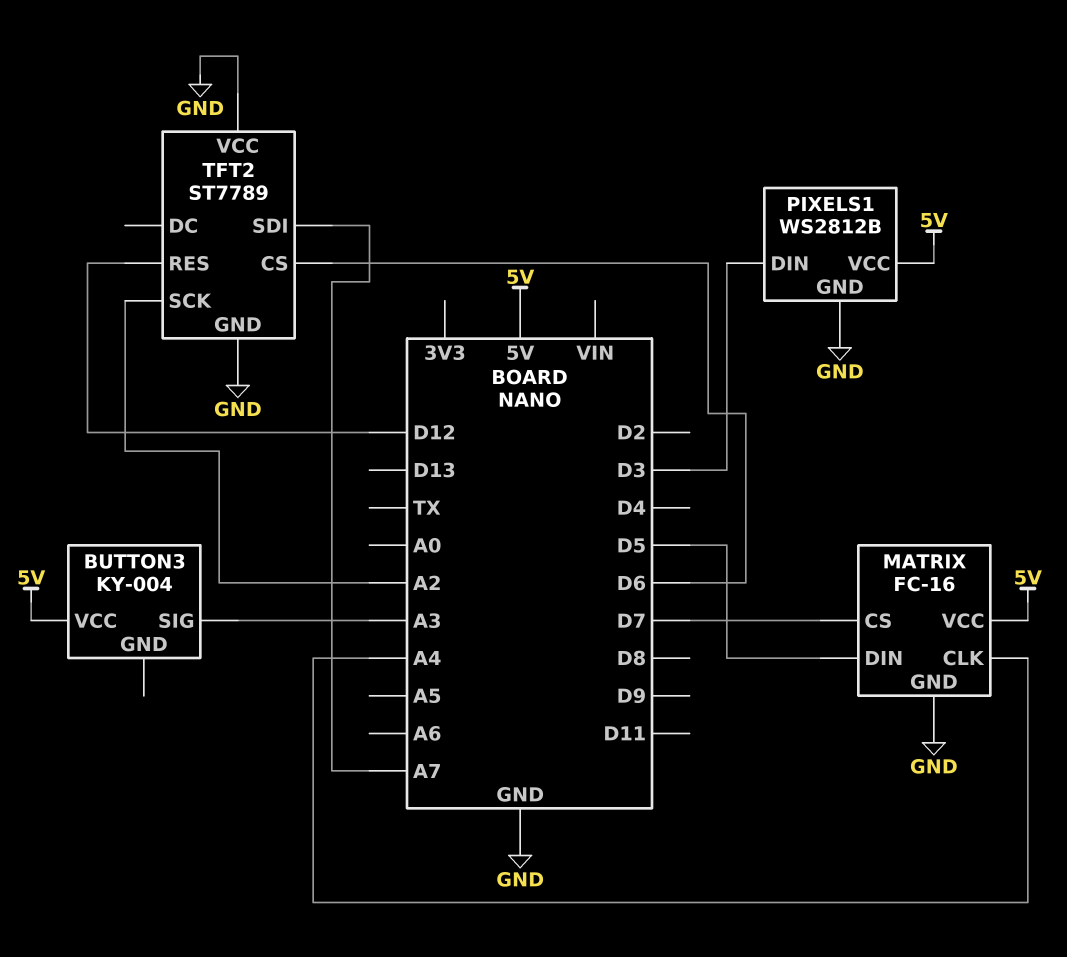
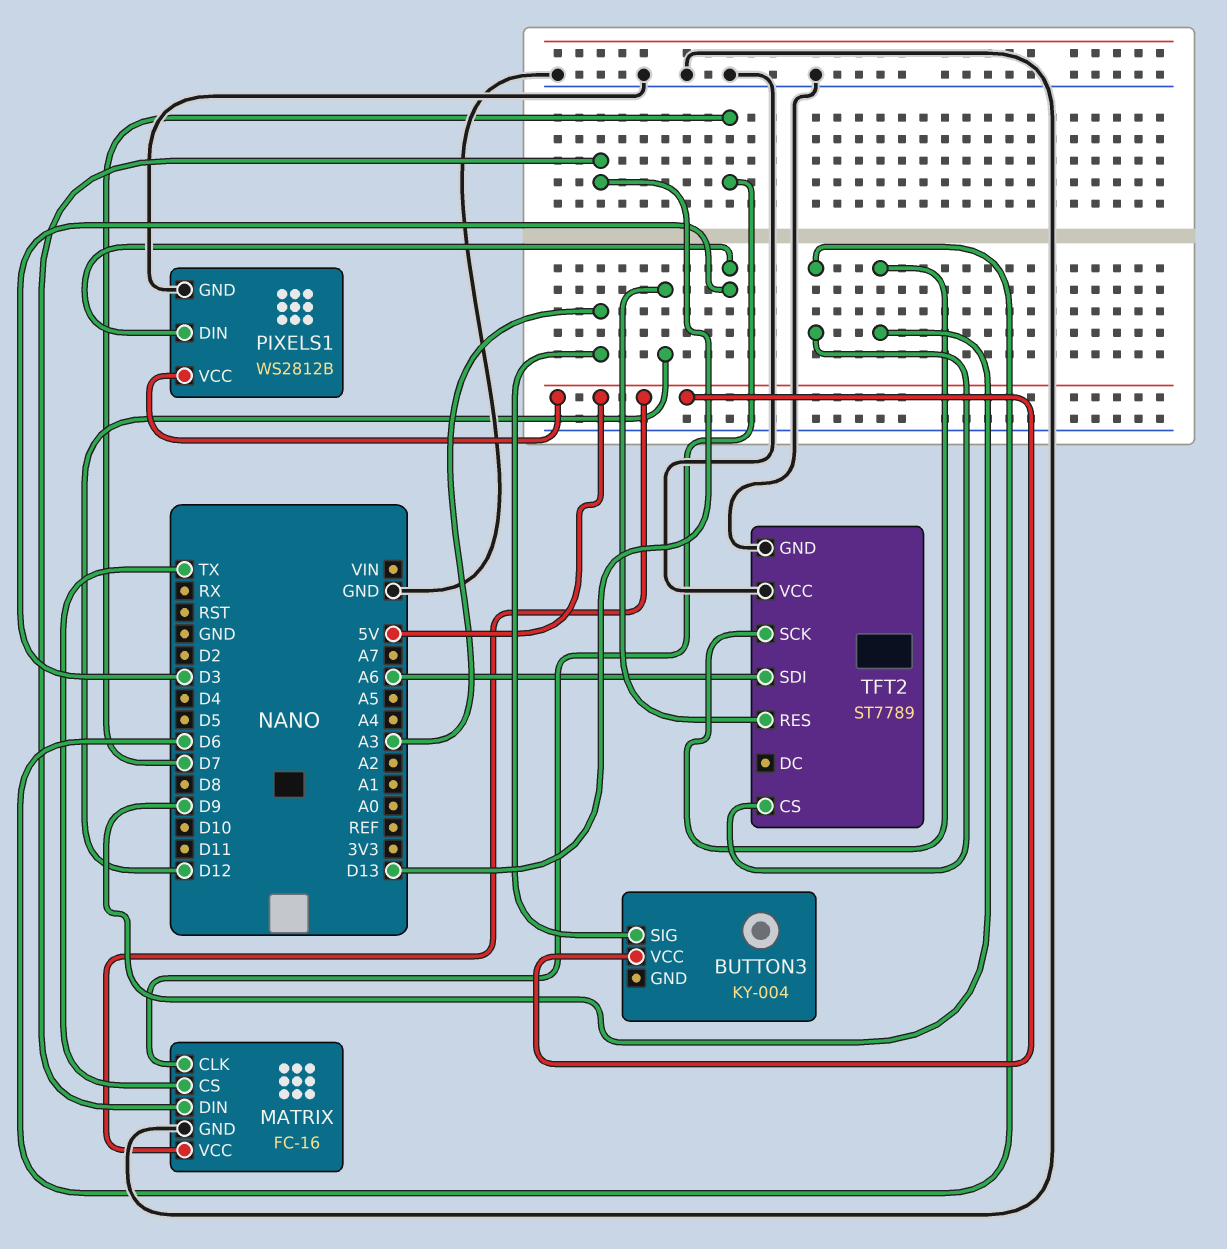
MATRIX pin CLK: A4 -> D7
MATRIX pin CS: D7 -> TX
MATRIX pin DIN: D5 -> D13
TFT2 pin SCK: A2 -> D9
TFT2 pin SDI: A7 -> A6

